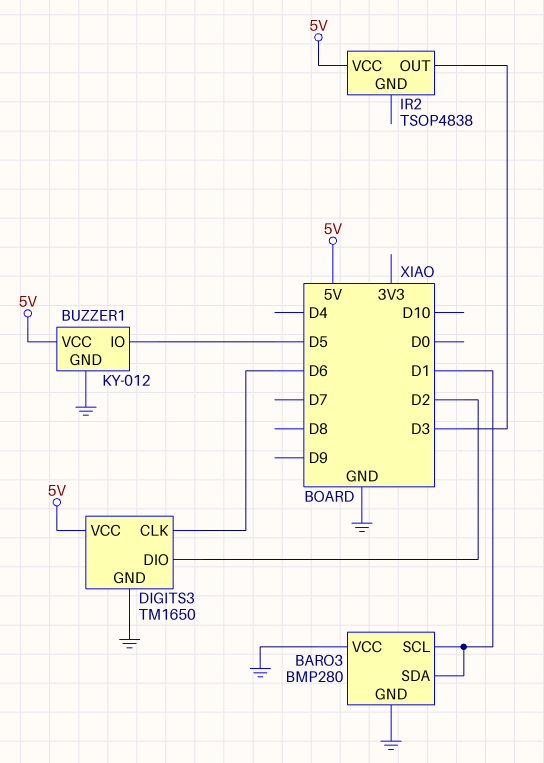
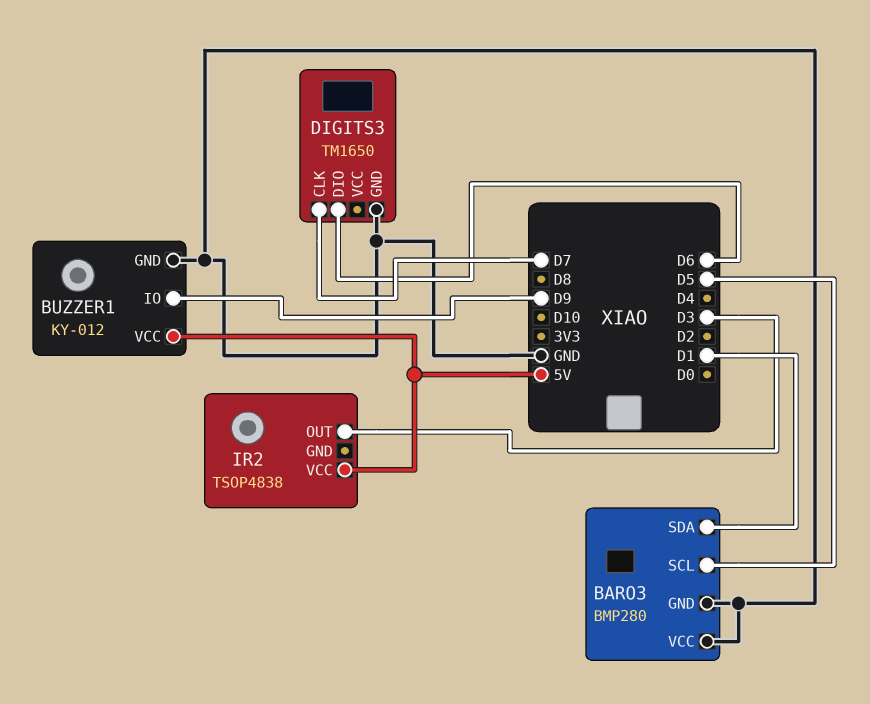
BARO3 pin SCL: D1 -> D5
BUZZER1 pin IO: D5 -> D9
DIGITS3 pin CLK: D6 -> D7
DIGITS3 pin DIO: D2 -> D6
DIGITS3 pin VCC: 5V -> none

